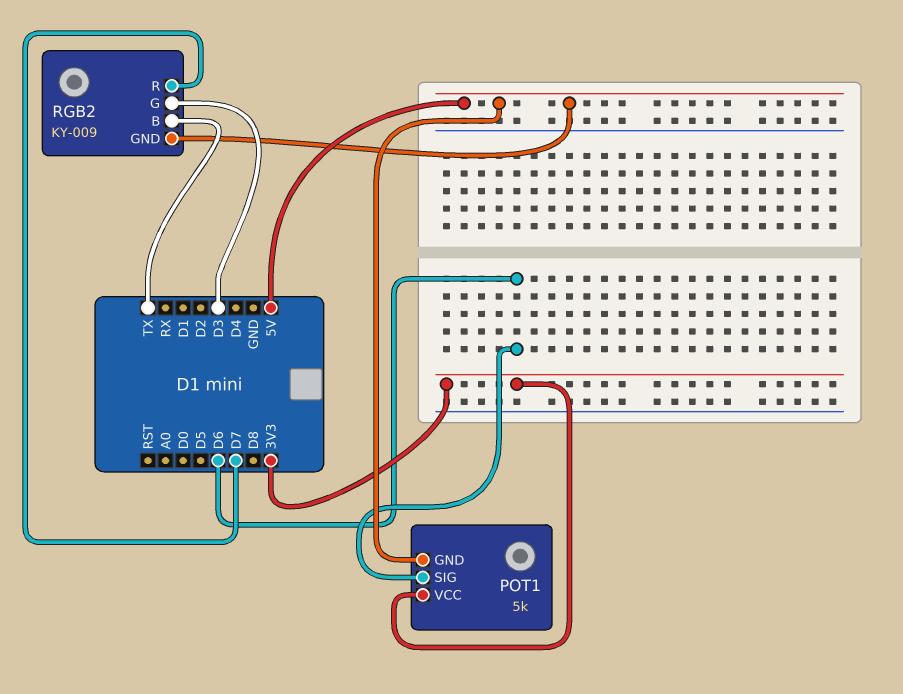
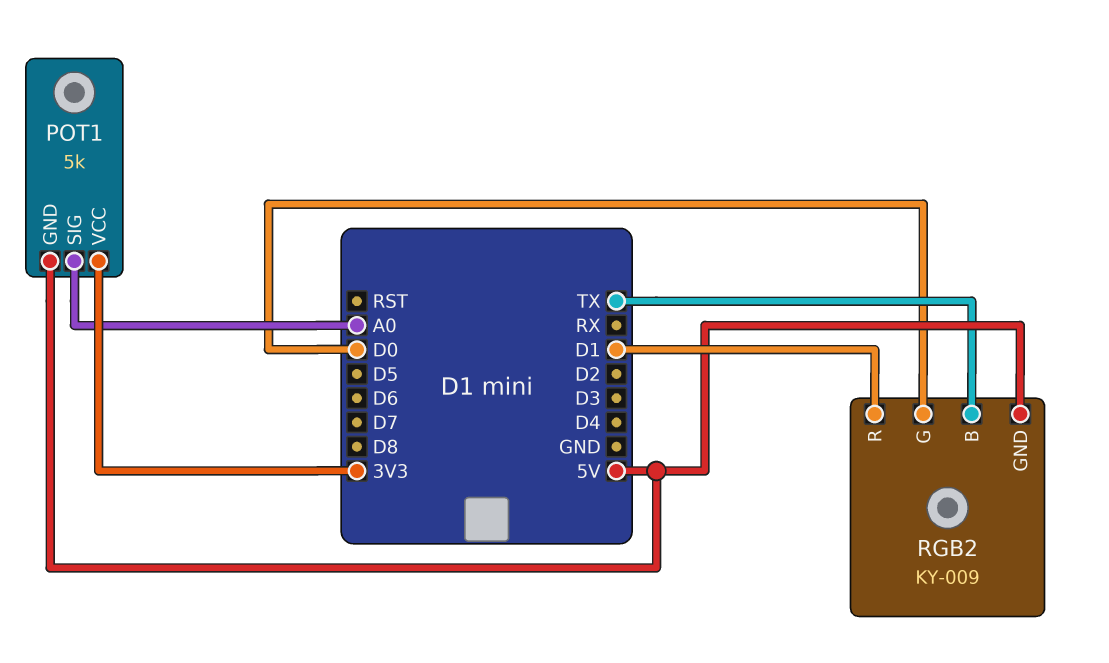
POT1 pin SIG: D6 -> A0
RGB2 pin G: D3 -> D0
RGB2 pin R: D7 -> D1

